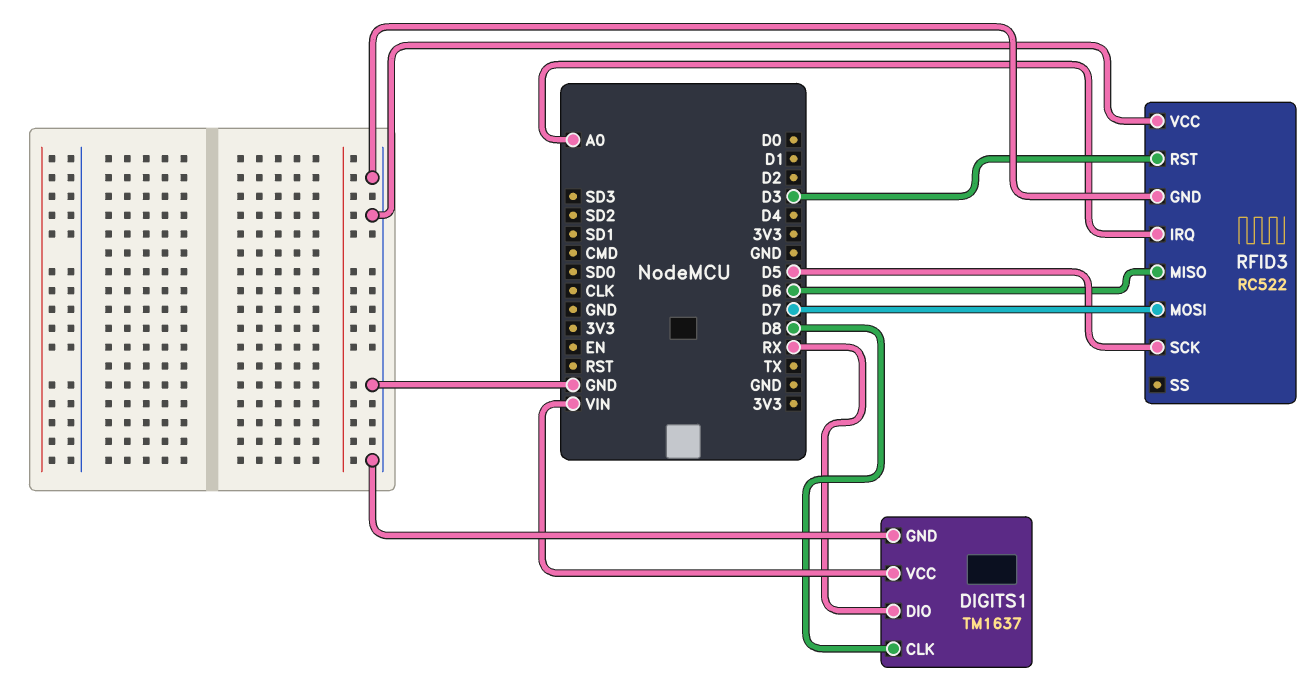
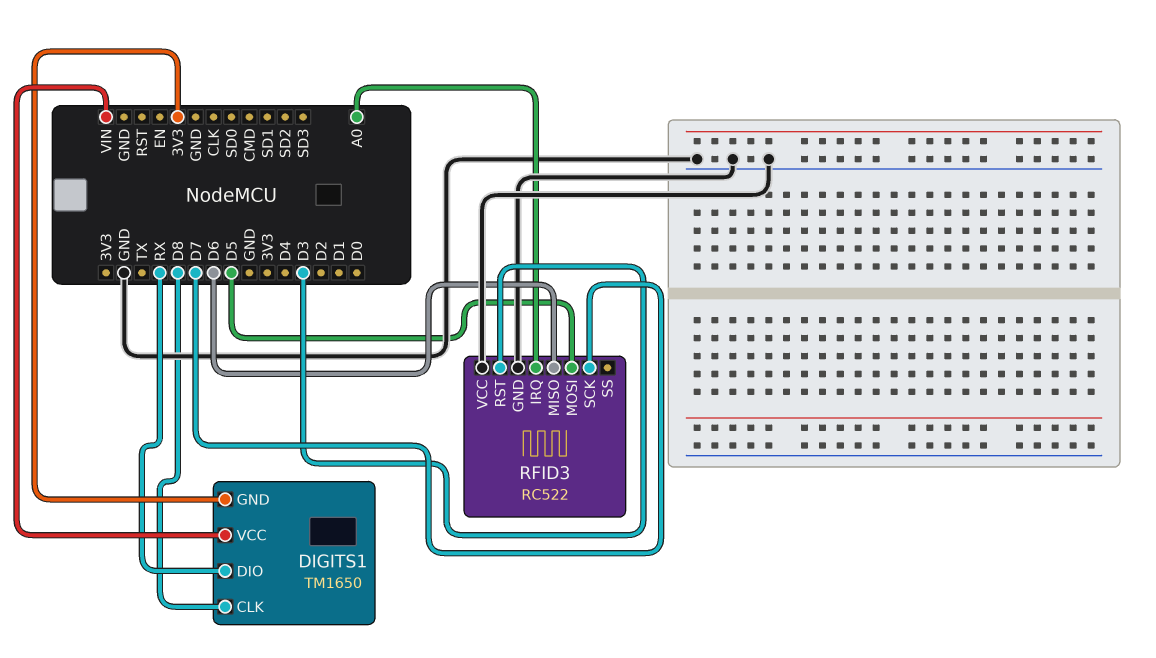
DIGITS1: TM1637 -> TM1650
DIGITS1 pin GND: GND -> 3V3
RFID3 pin MOSI: D7 -> D5
RFID3 pin SCK: D5 -> D7

